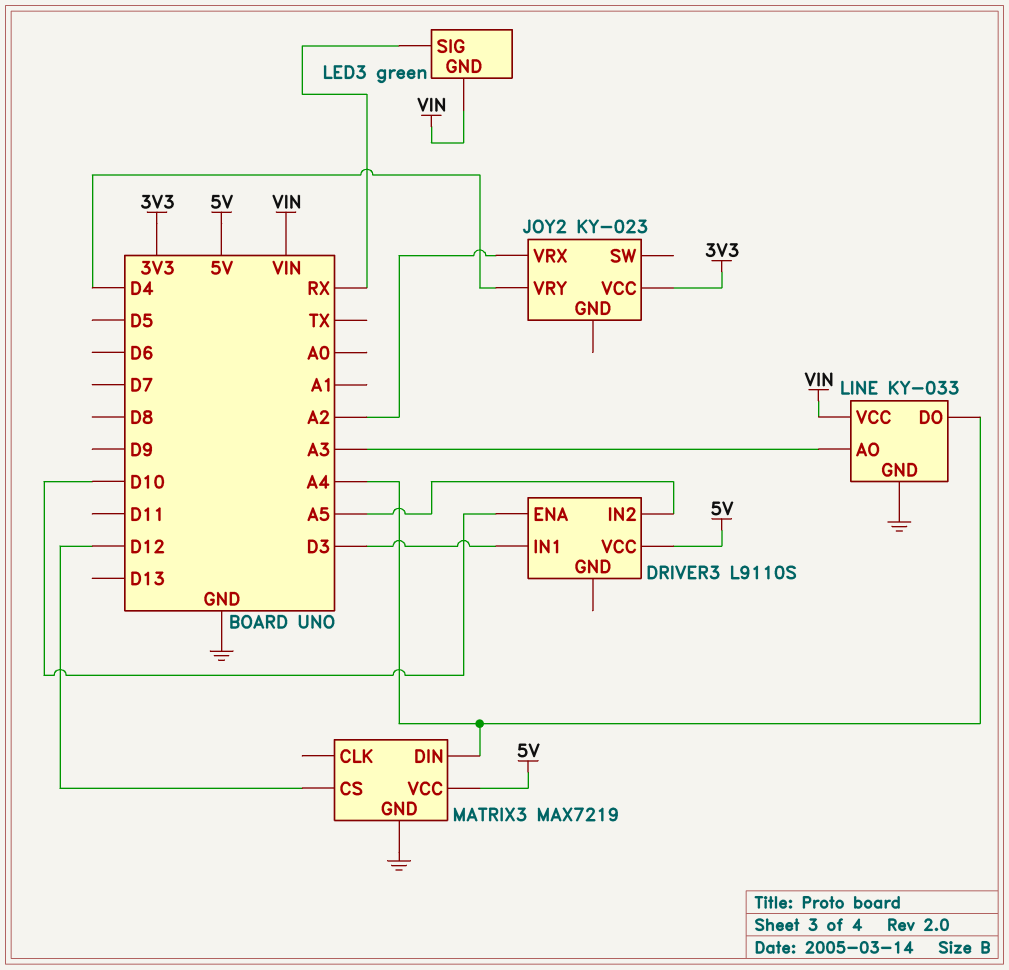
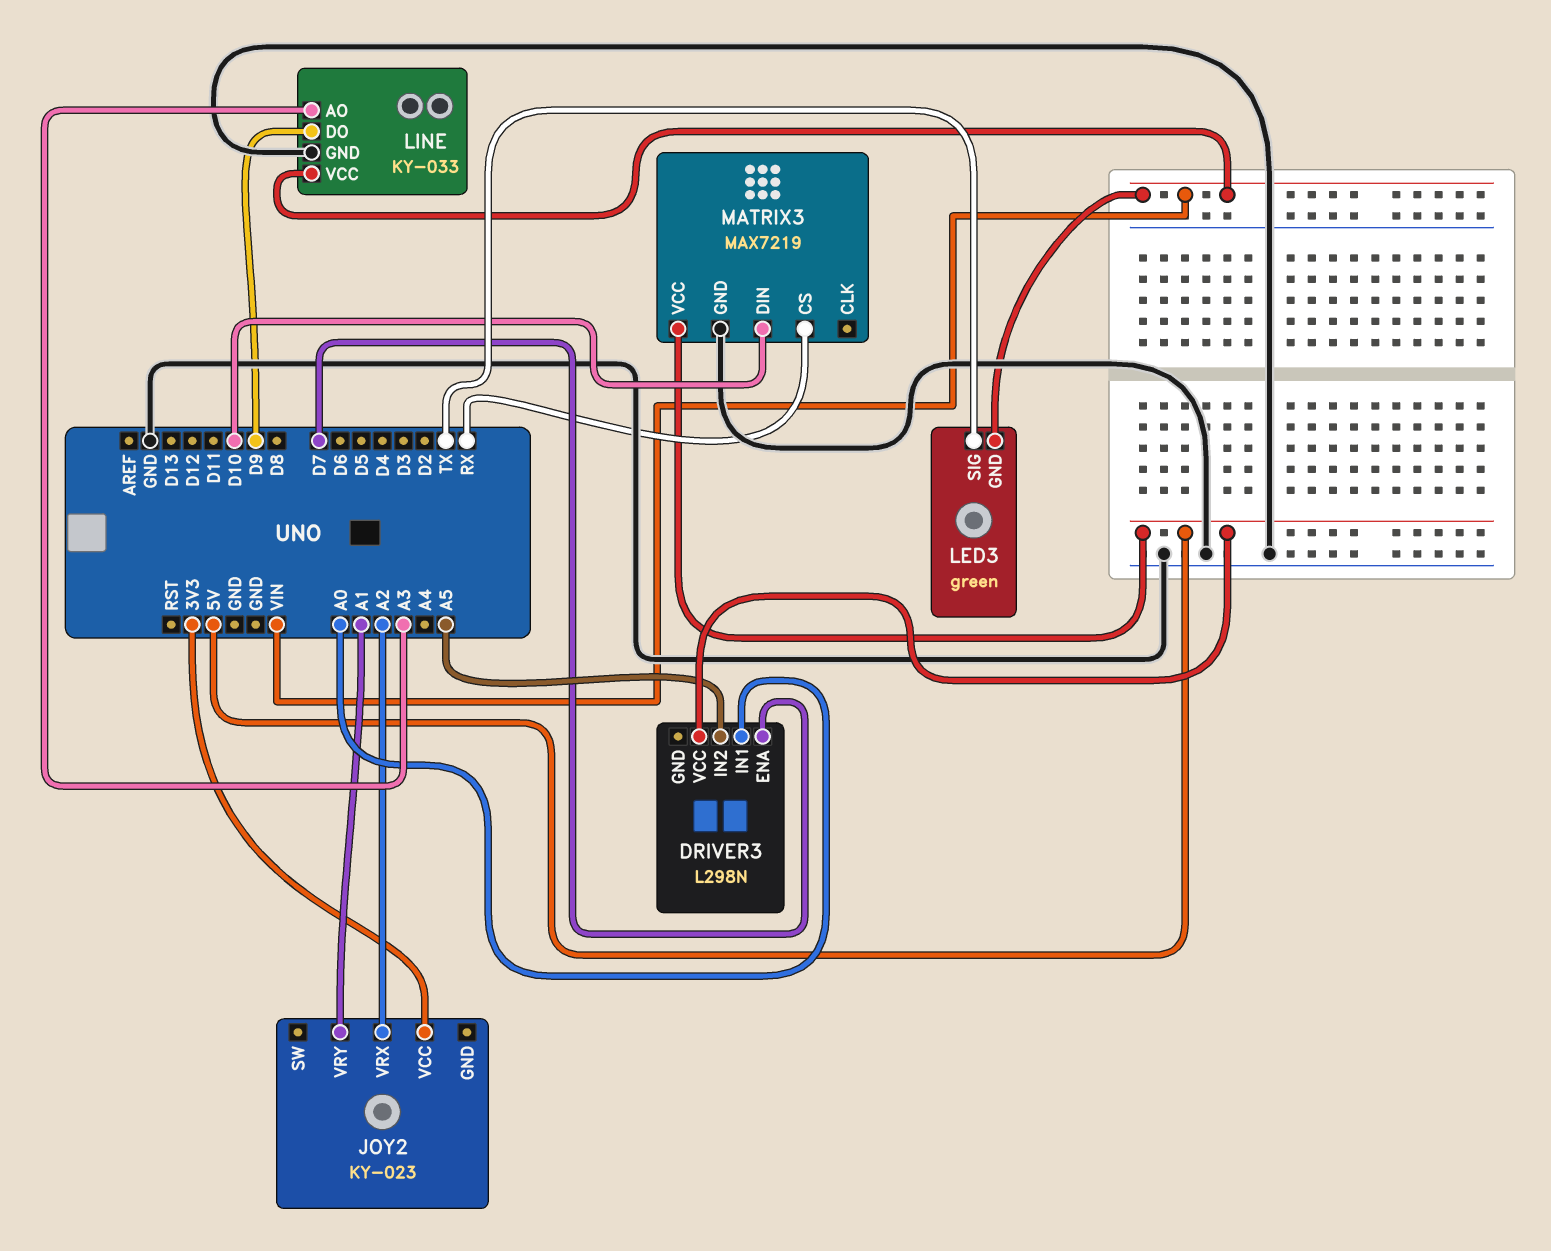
DRIVER3: L9110S -> L298N
DRIVER3 pin ENA: D10 -> D7
DRIVER3 pin IN1: D3 -> A0
JOY2 pin VRY: D4 -> A1
LED3 pin SIG: RX -> TX
LINE pin DO: A4 -> D9
MATRIX3 pin CS: D12 -> RX
MATRIX3 pin DIN: A4 -> D10

